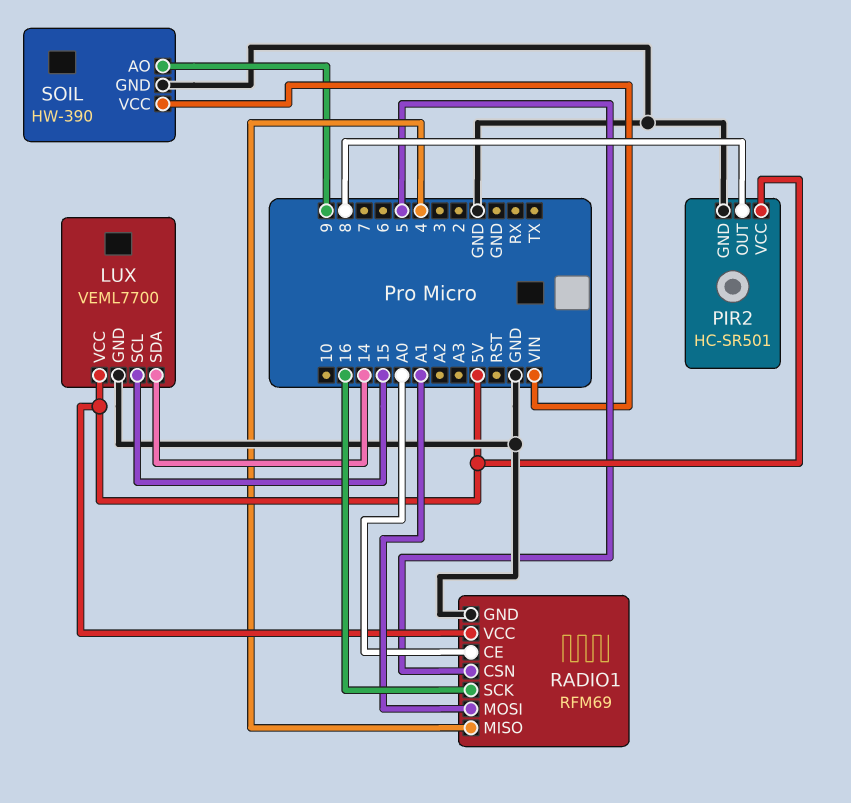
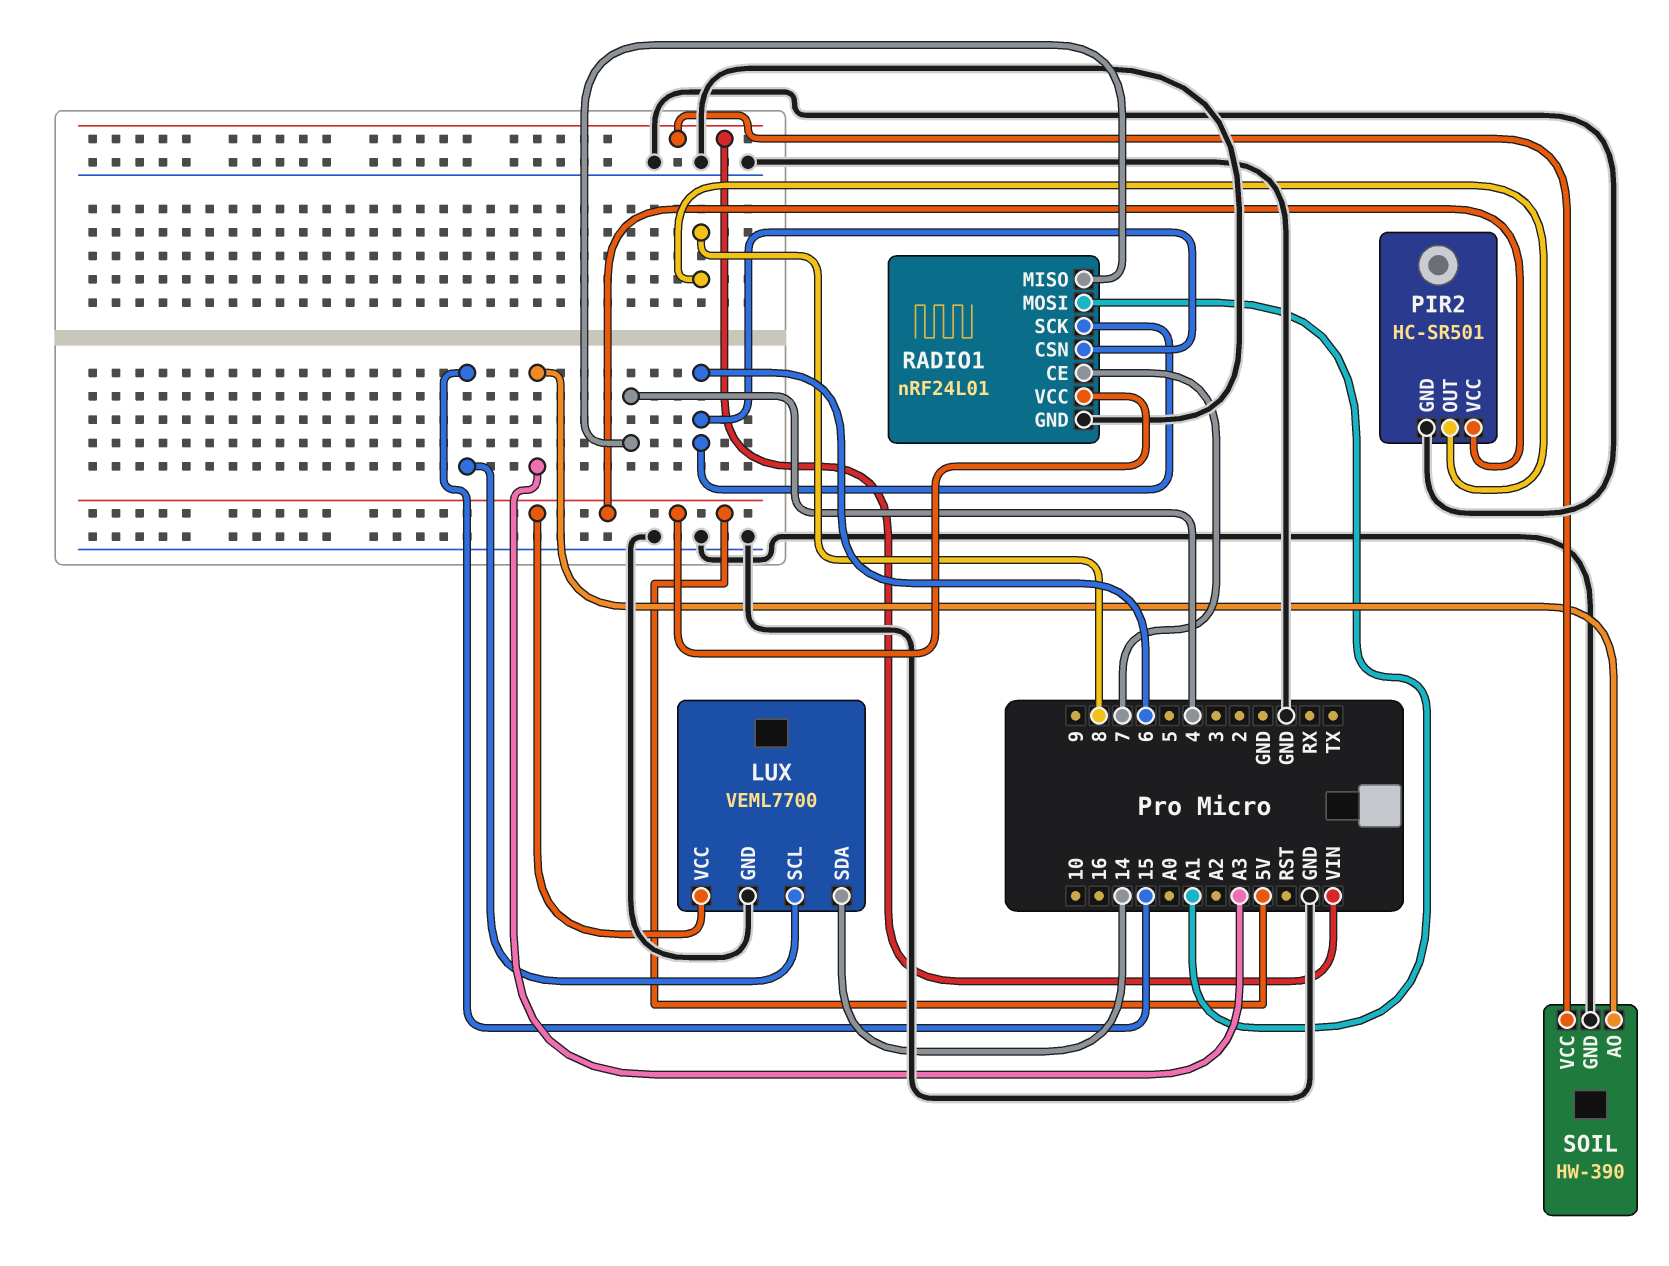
RADIO1: RFM69 -> nRF24L01
RADIO1 pin CE: A0 -> 7
RADIO1 pin CSN: 5 -> 6
RADIO1 pin SCK: 16 -> 6
SOIL pin AO: 9 -> A3

